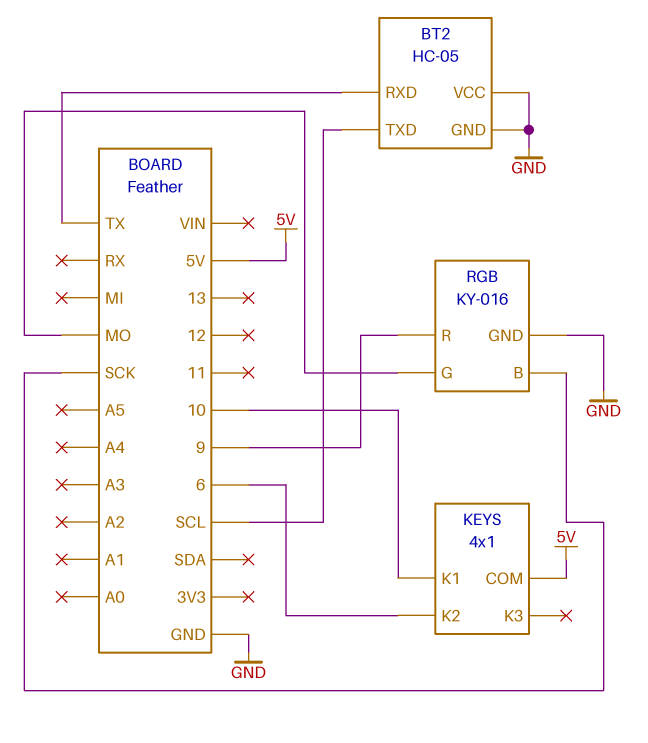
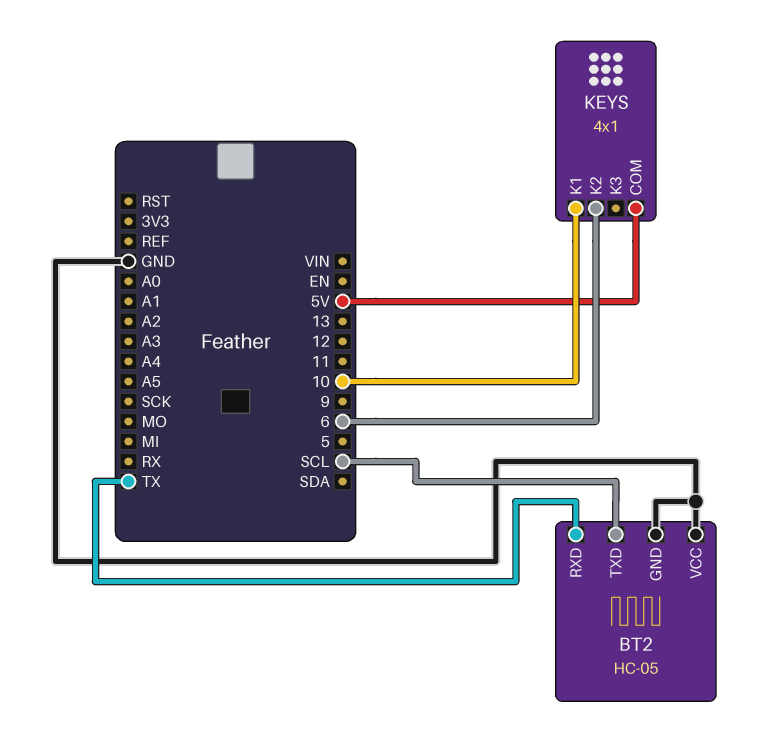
RGB: KY-016 -> none
RGB pin B: SCK -> none
RGB pin G: MO -> none
RGB pin GND: GND -> none
RGB pin R: 9 -> none

